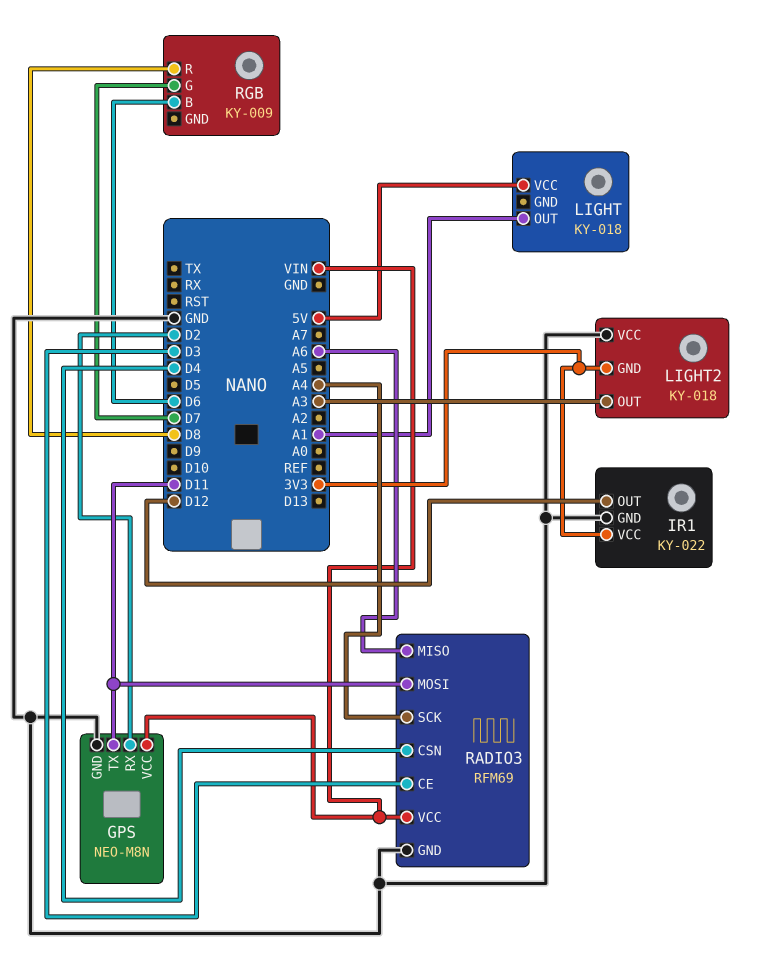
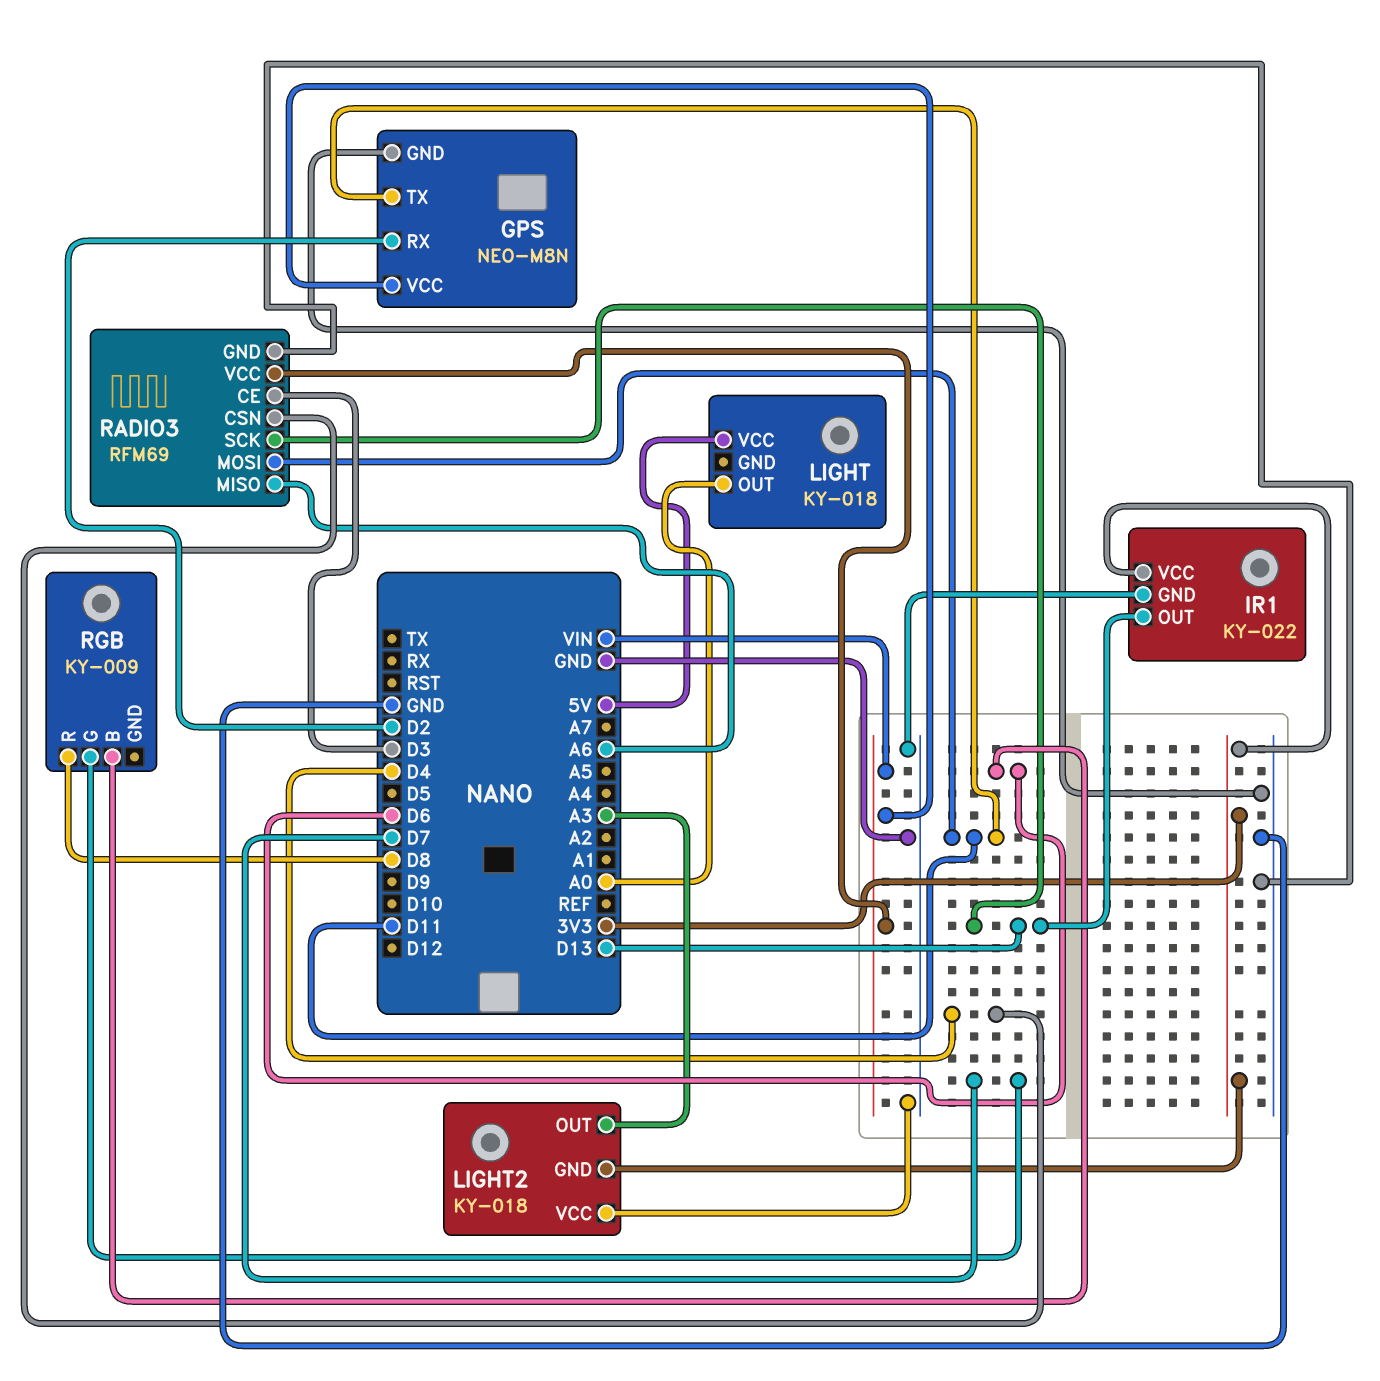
IR1 pin OUT: D12 -> D13
LIGHT pin OUT: A1 -> A0
RADIO3 pin SCK: A4 -> D13

